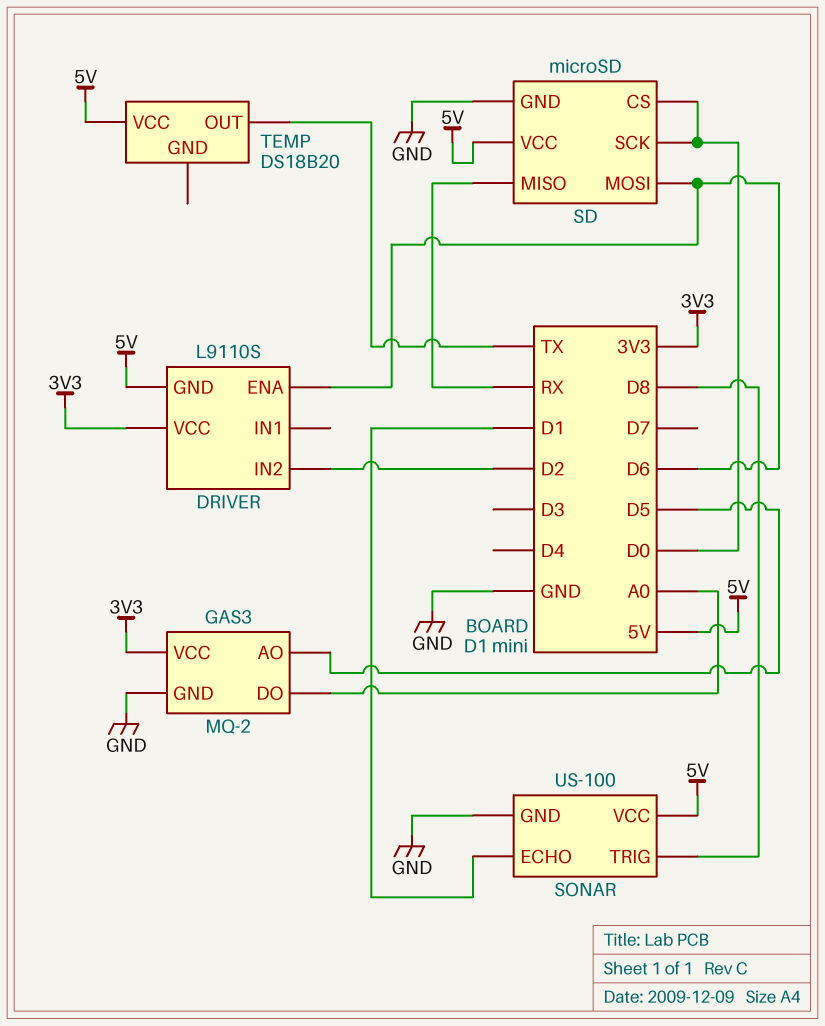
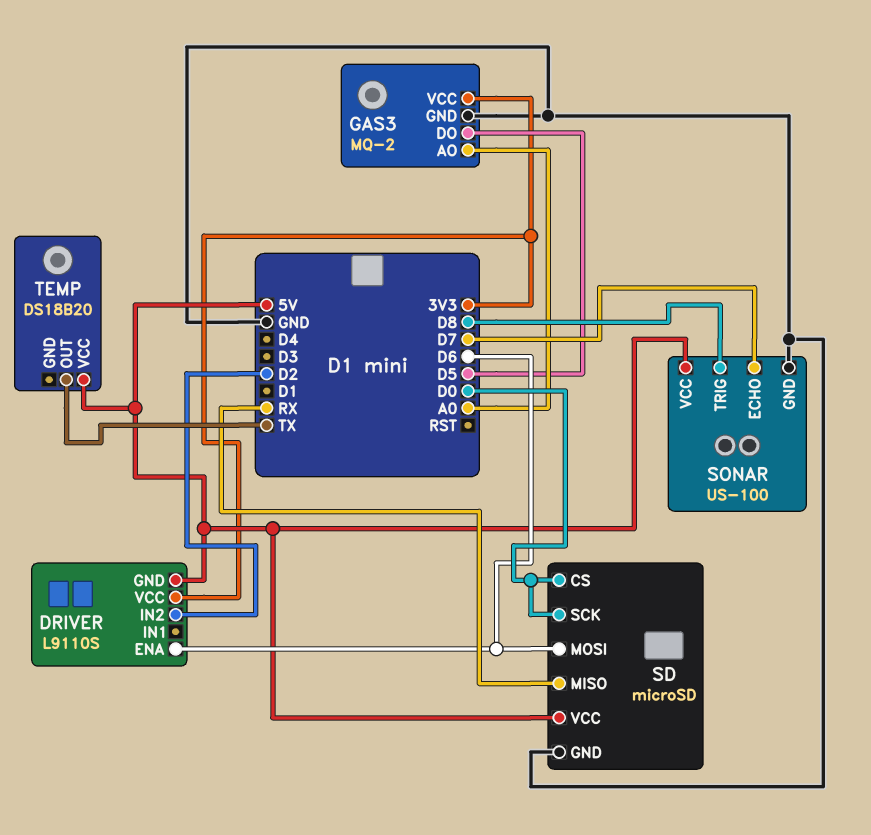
GAS3 pin AO: D5 -> A0
GAS3 pin DO: A0 -> D5
SONAR pin ECHO: D1 -> D7

